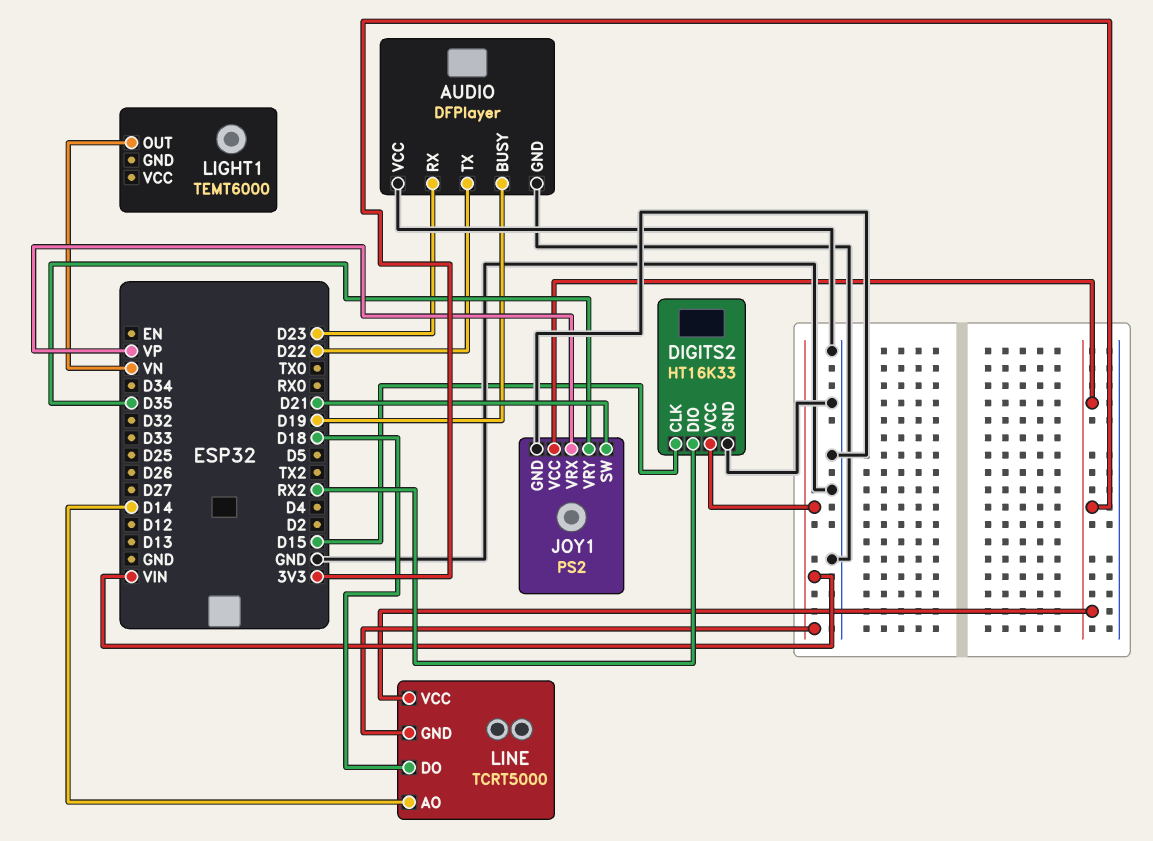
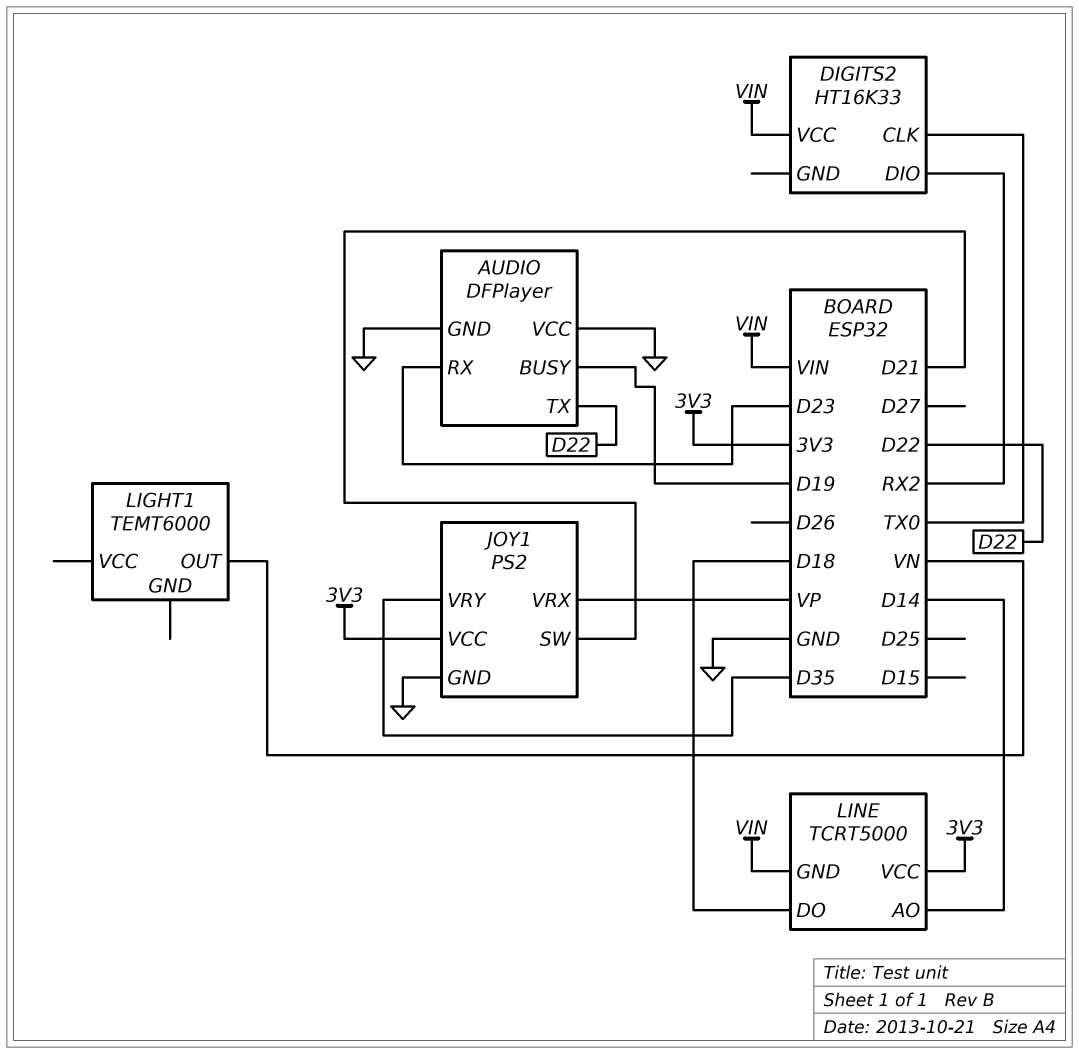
DIGITS2 pin CLK: D15 -> TX0
DIGITS2 pin GND: GND -> none

